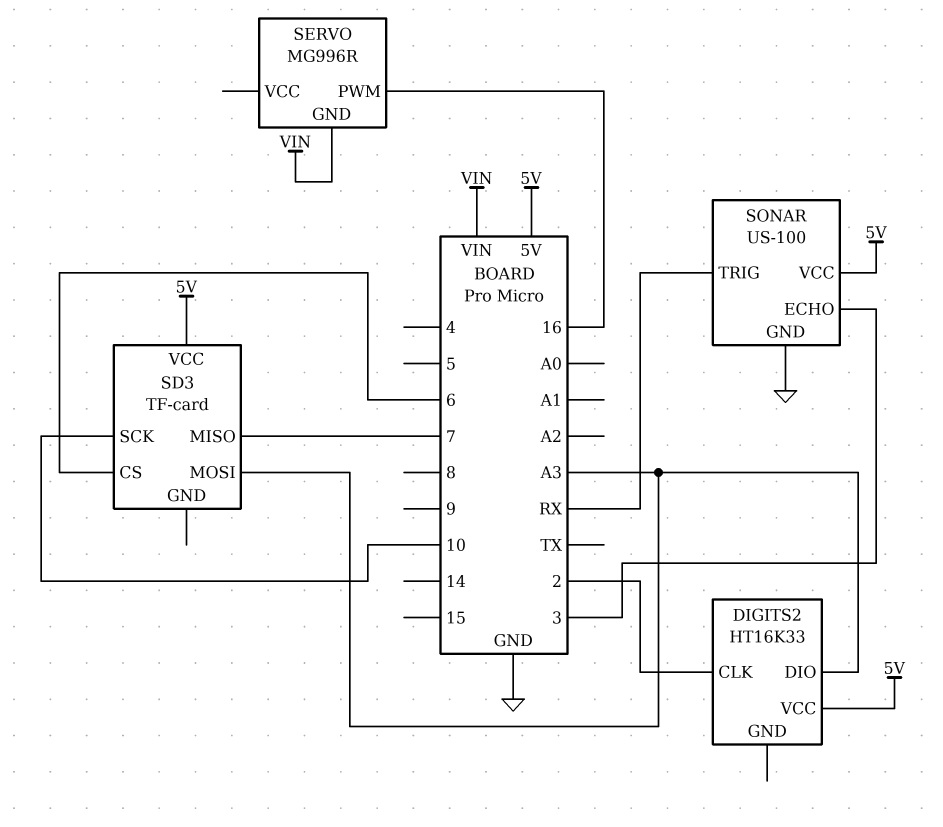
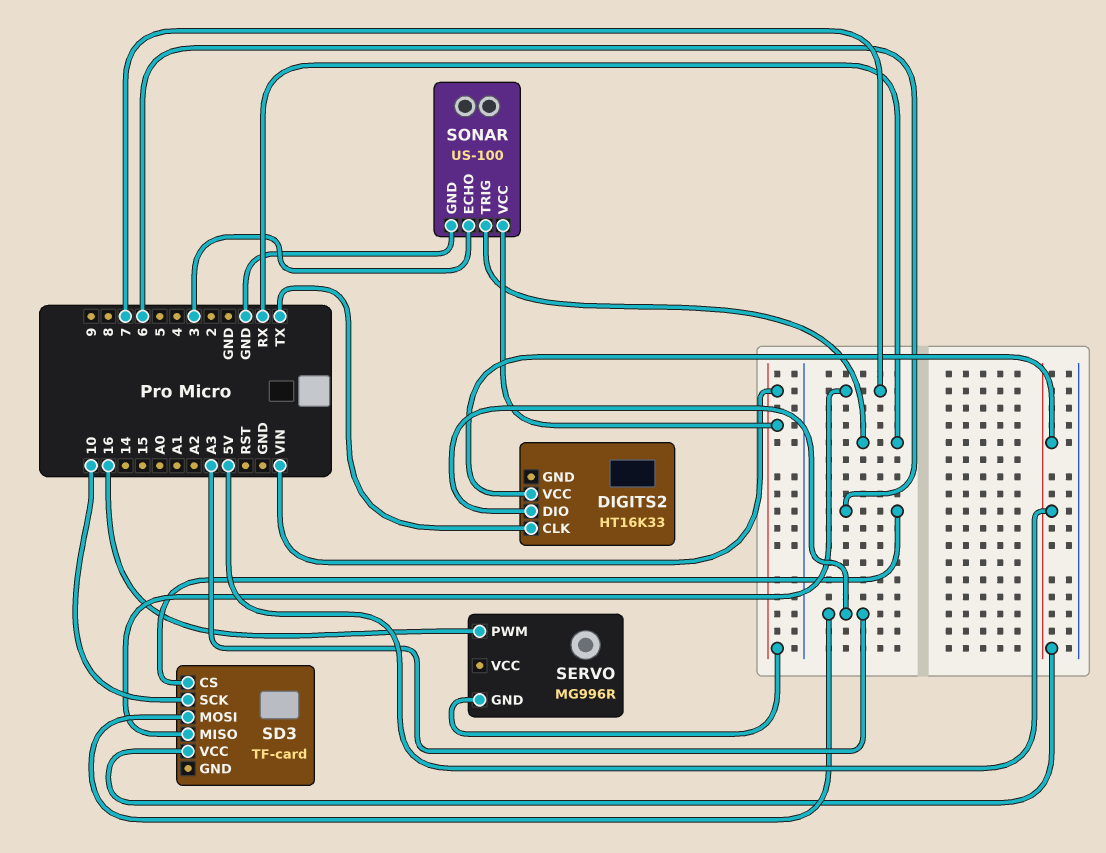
DIGITS2 pin CLK: 2 -> TX
SONAR pin VCC: 5V -> VIN

